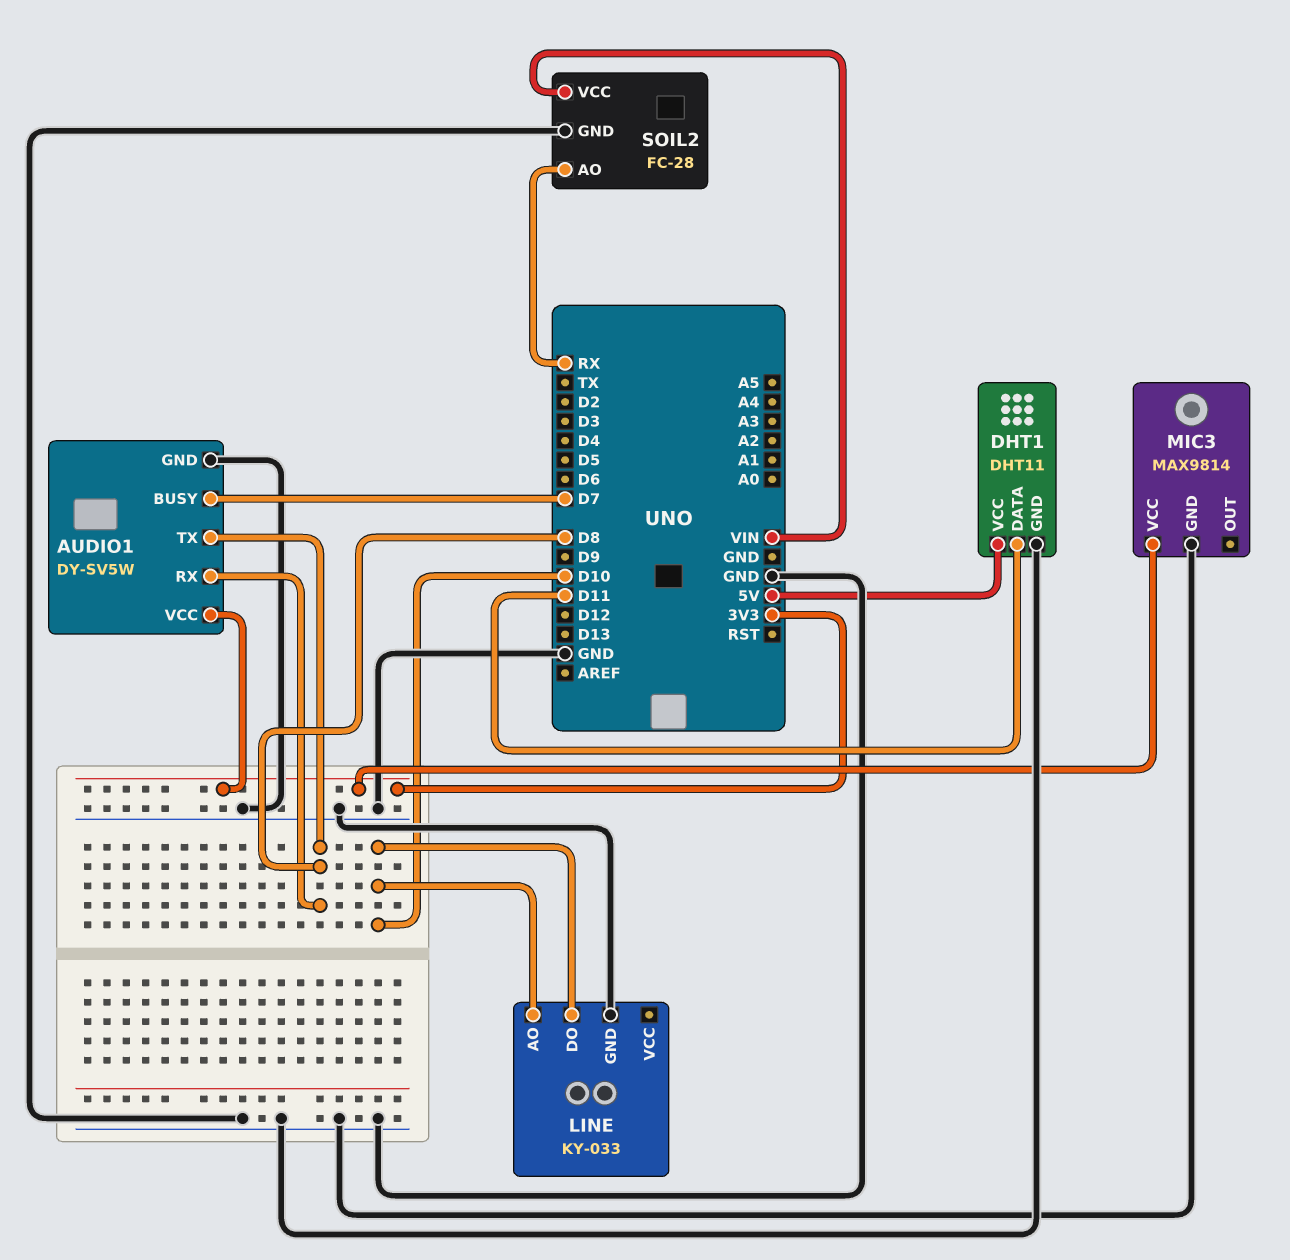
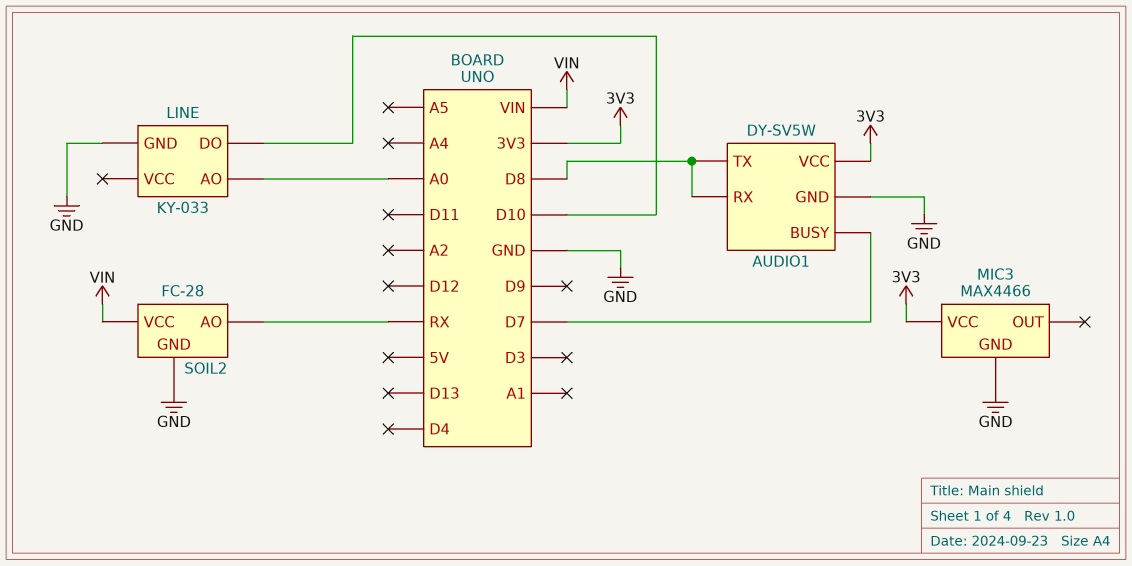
DHT1: DHT11 -> none
DHT1 pin DATA: D11 -> none
DHT1 pin GND: GND -> none
DHT1 pin VCC: 5V -> none
LINE pin AO: D10 -> A0
MIC3: MAX9814 -> MAX4466

